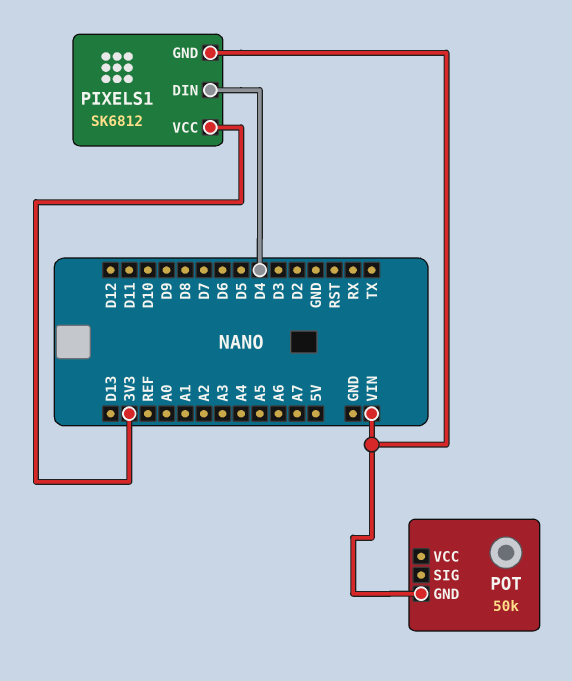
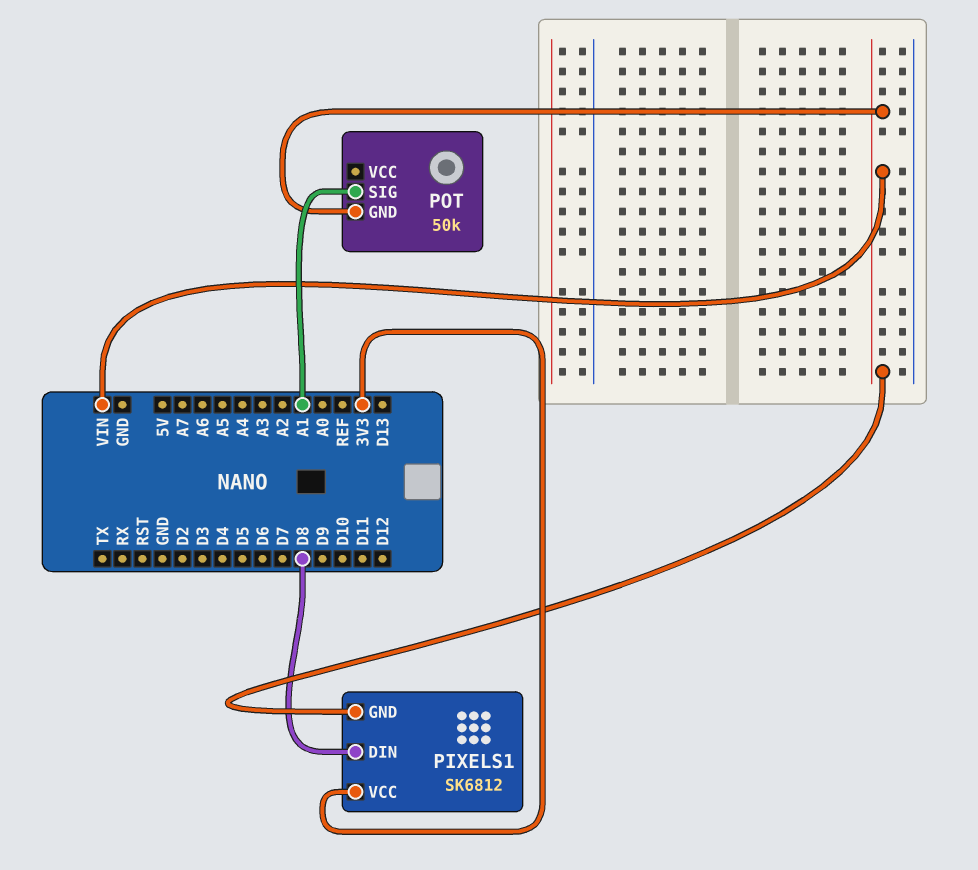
PIXELS1 pin DIN: D4 -> D8
POT pin SIG: none -> A1

